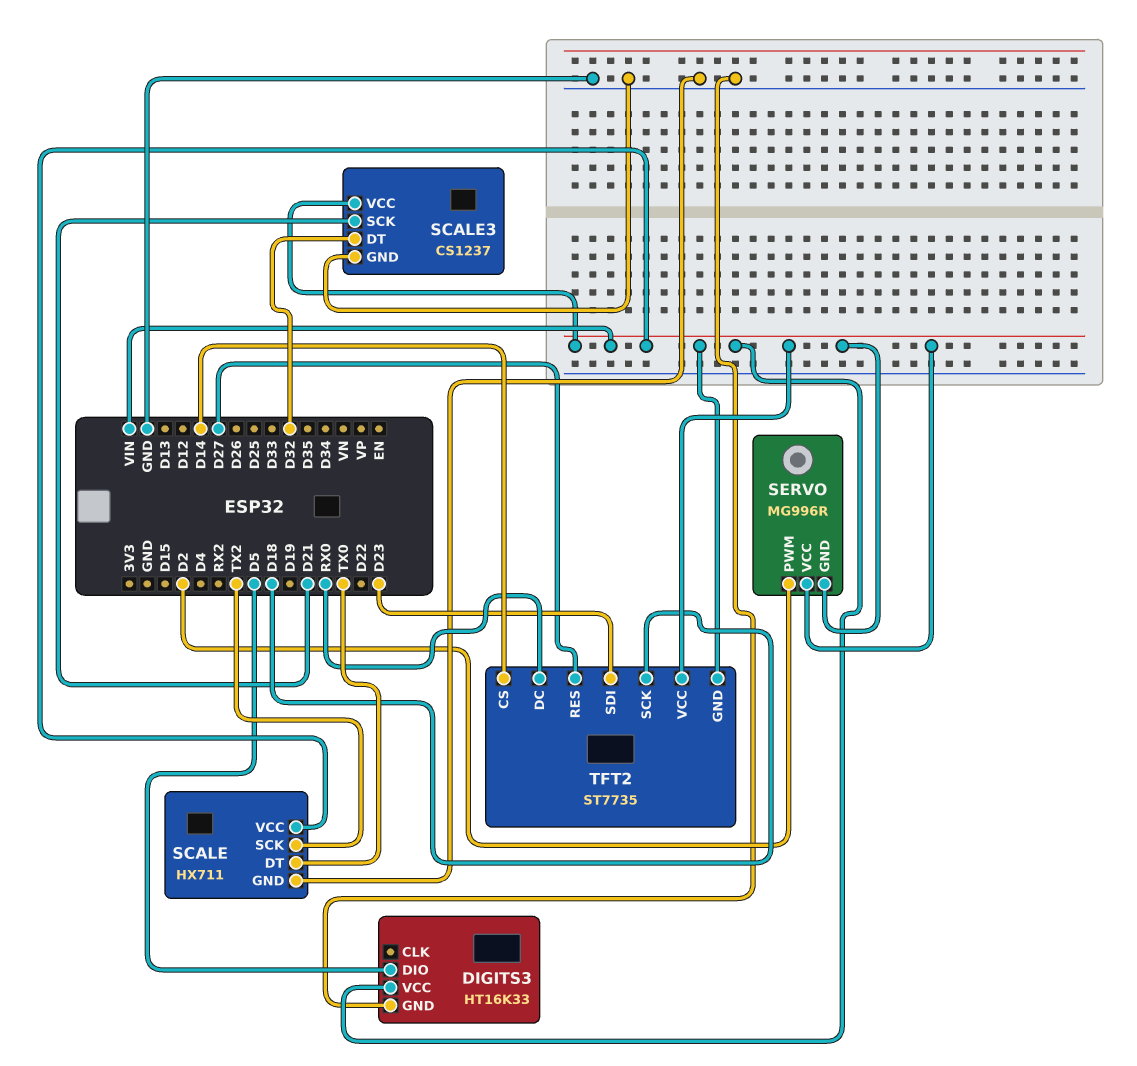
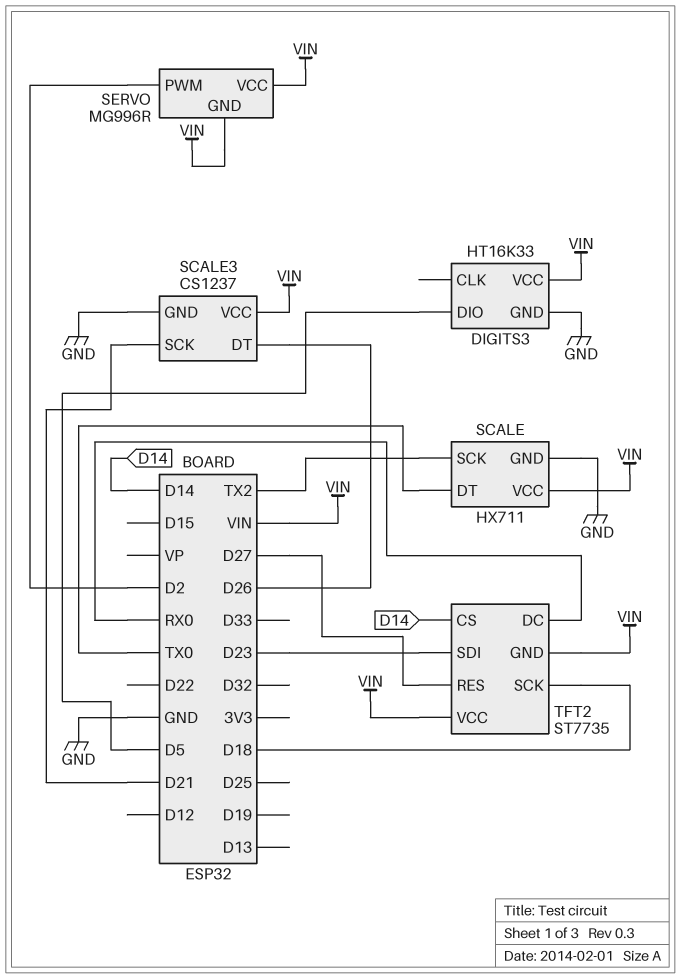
SCALE3 pin DT: D32 -> D26

